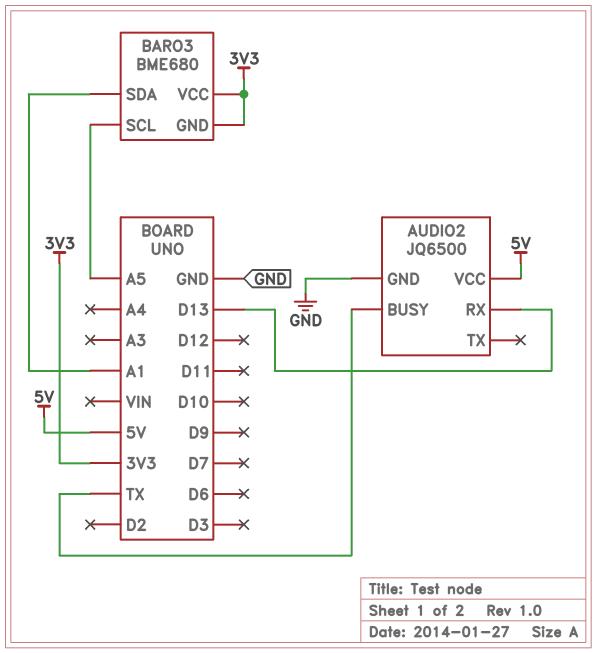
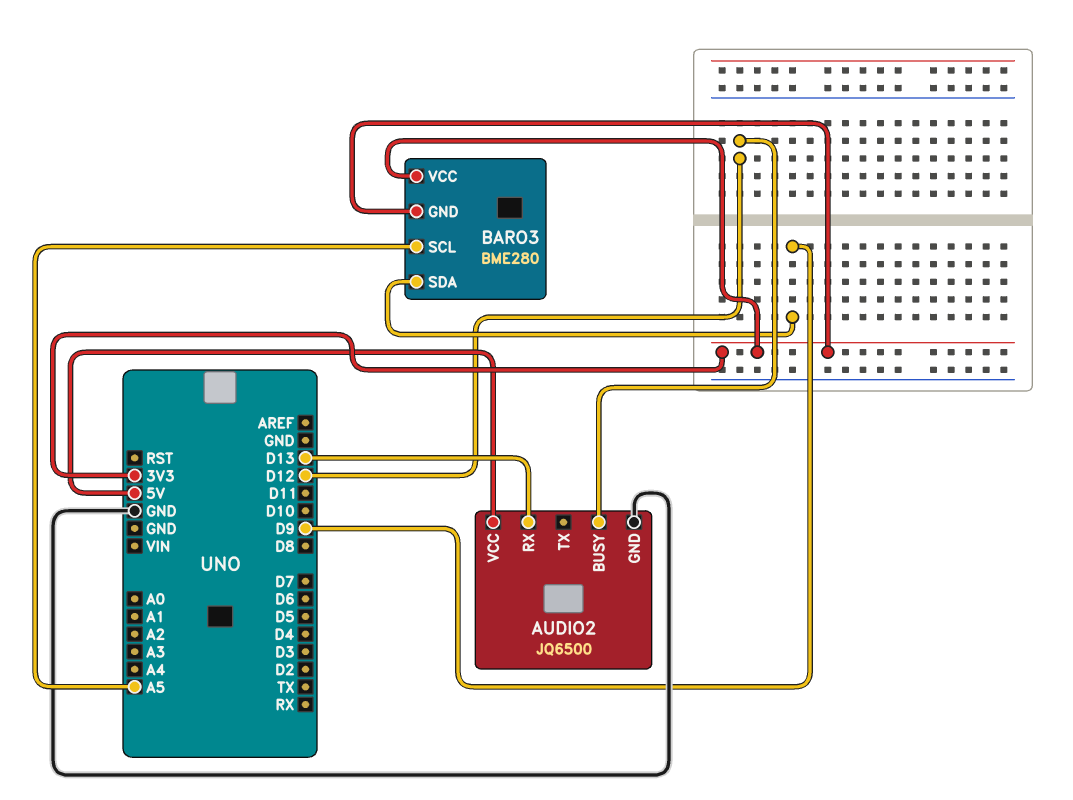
AUDIO2 pin BUSY: TX -> D12
BARO3: BME680 -> BME280
BARO3 pin SDA: A1 -> D9

